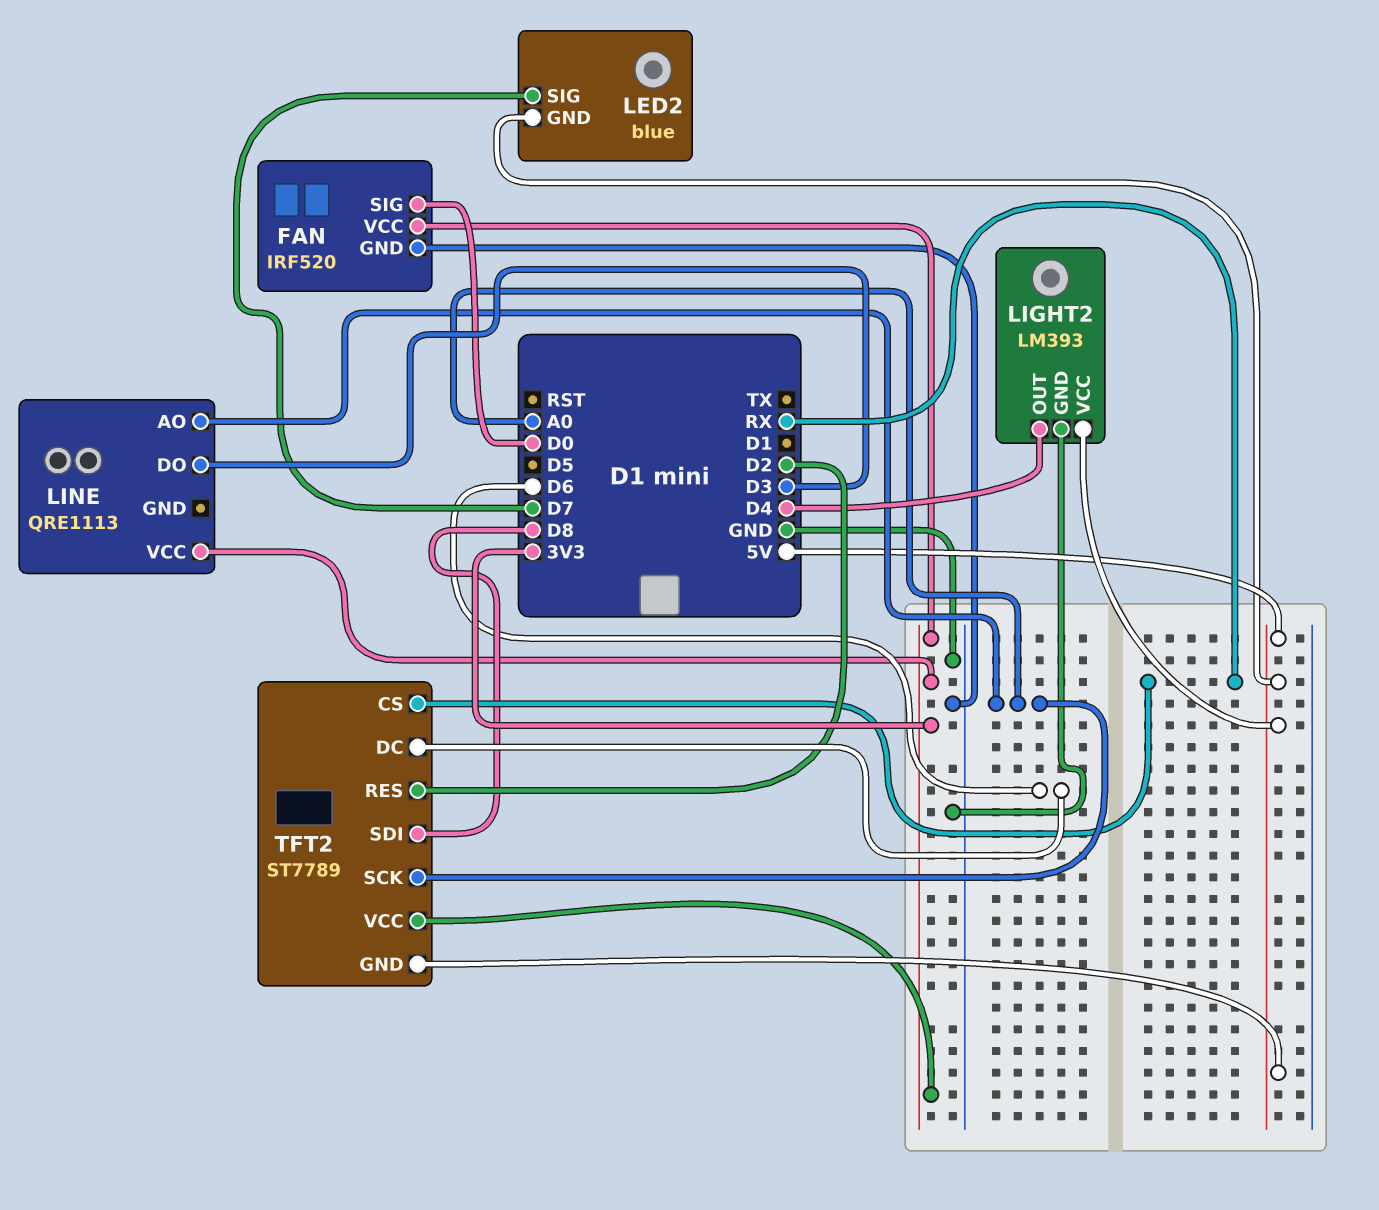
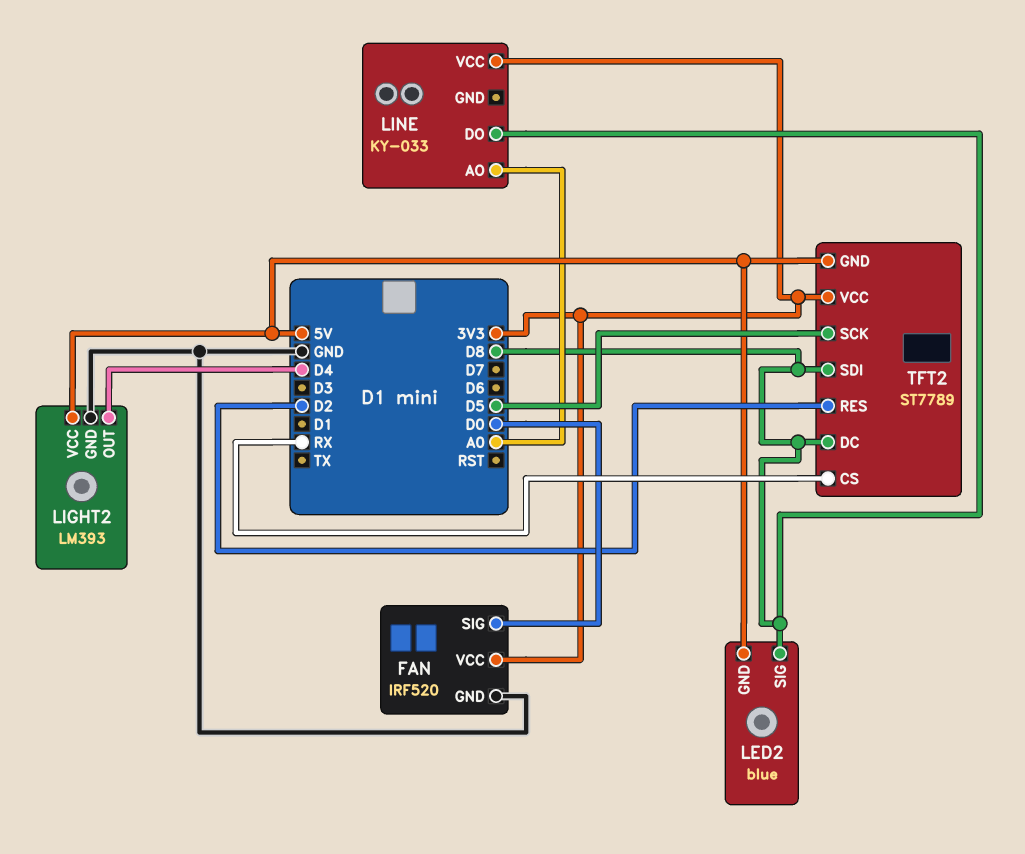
LED2 pin SIG: D7 -> D8
LINE: QRE1113 -> KY-033
LINE pin DO: D3 -> D8
TFT2 pin DC: D6 -> D8
TFT2 pin SCK: A0 -> D5

